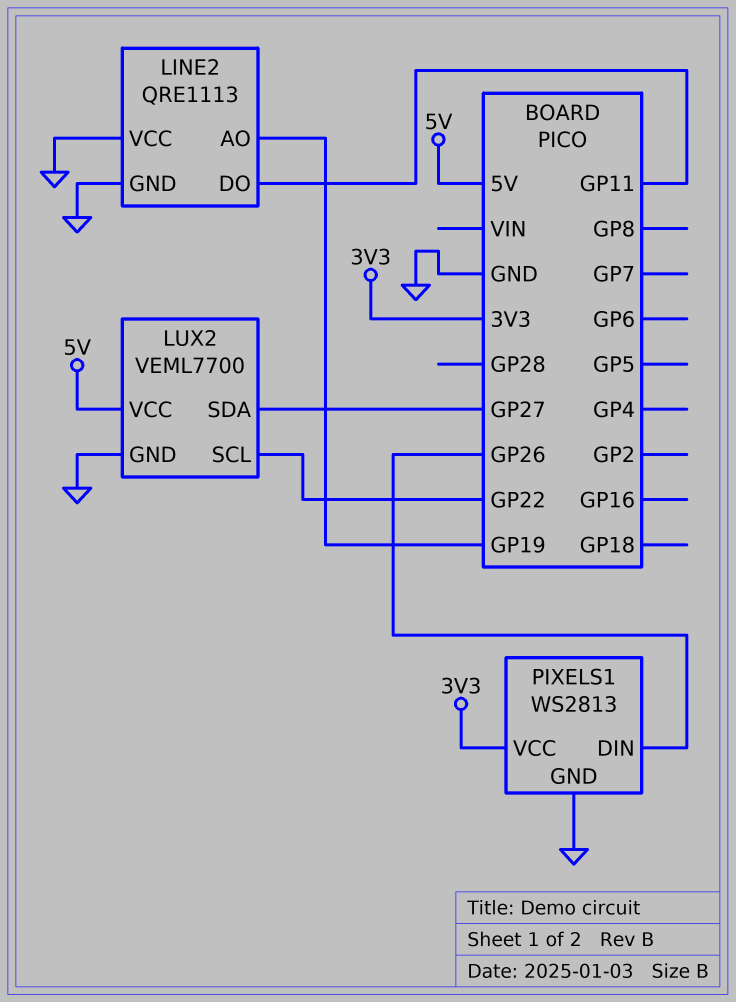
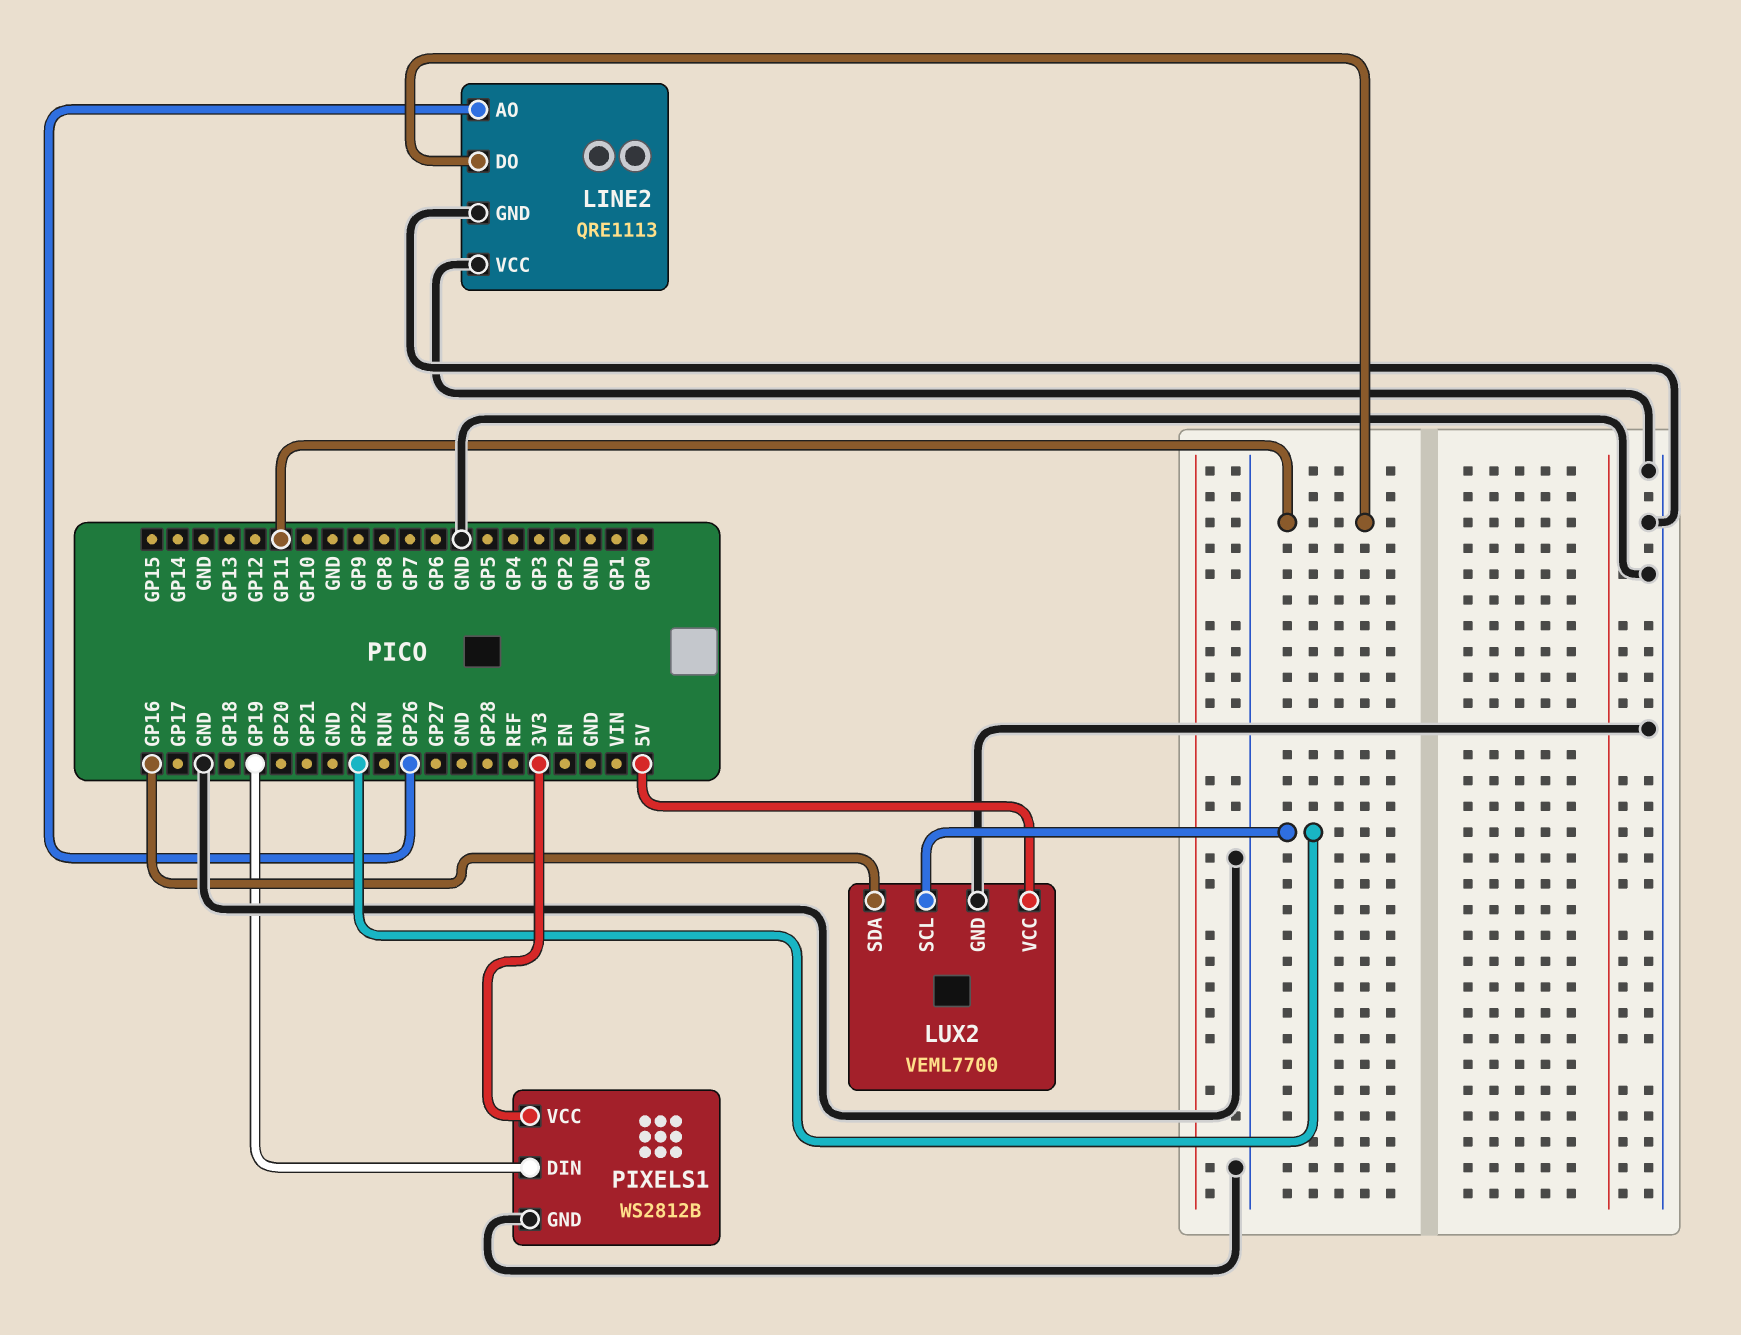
LINE2 pin AO: GP19 -> GP26
LUX2 pin SDA: GP27 -> GP16
PIXELS1: WS2813 -> WS2812B
PIXELS1 pin DIN: GP26 -> GP19

